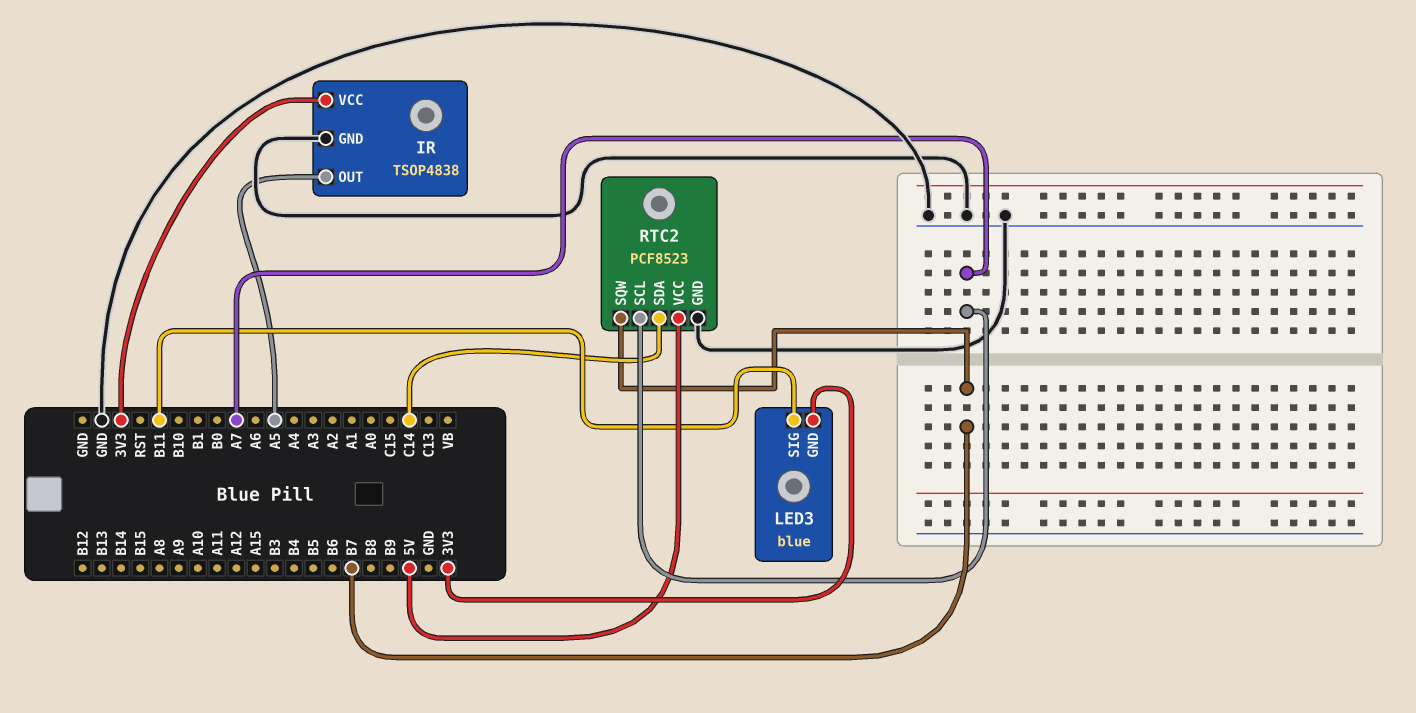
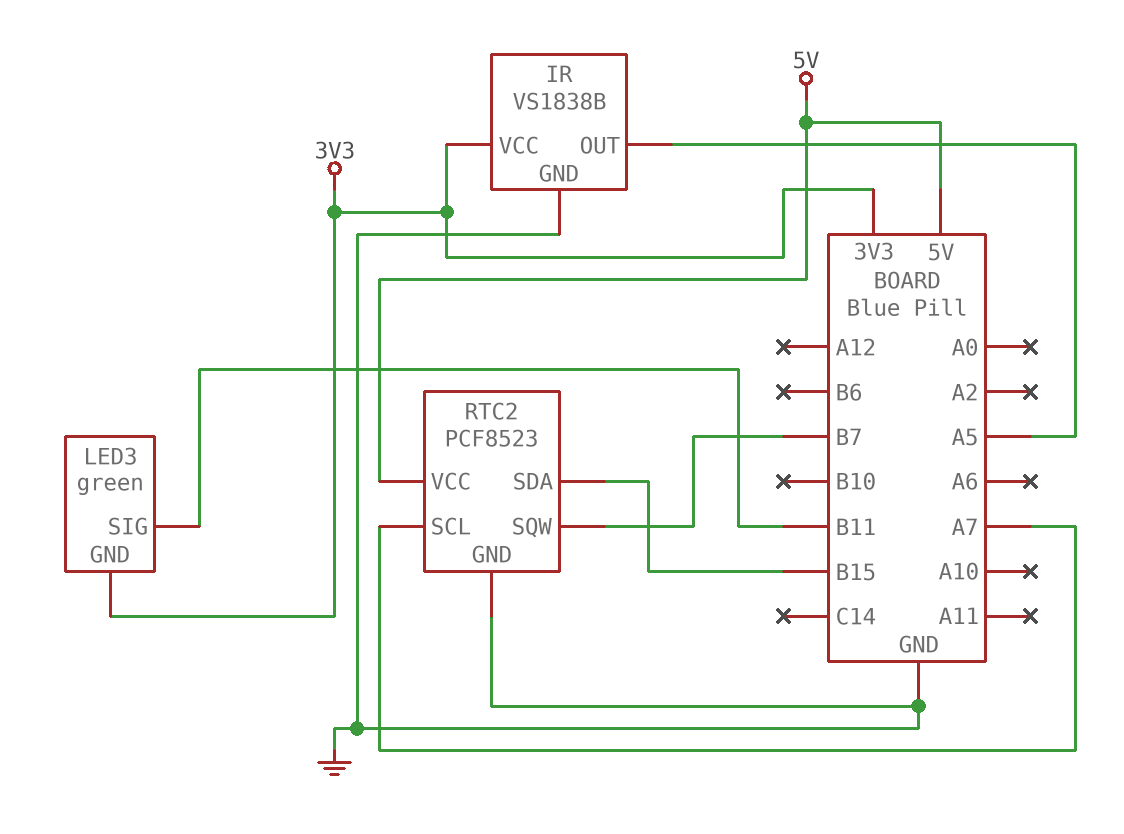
IR: TSOP4838 -> VS1838B
LED3: blue -> green
RTC2 pin SDA: C14 -> B15

